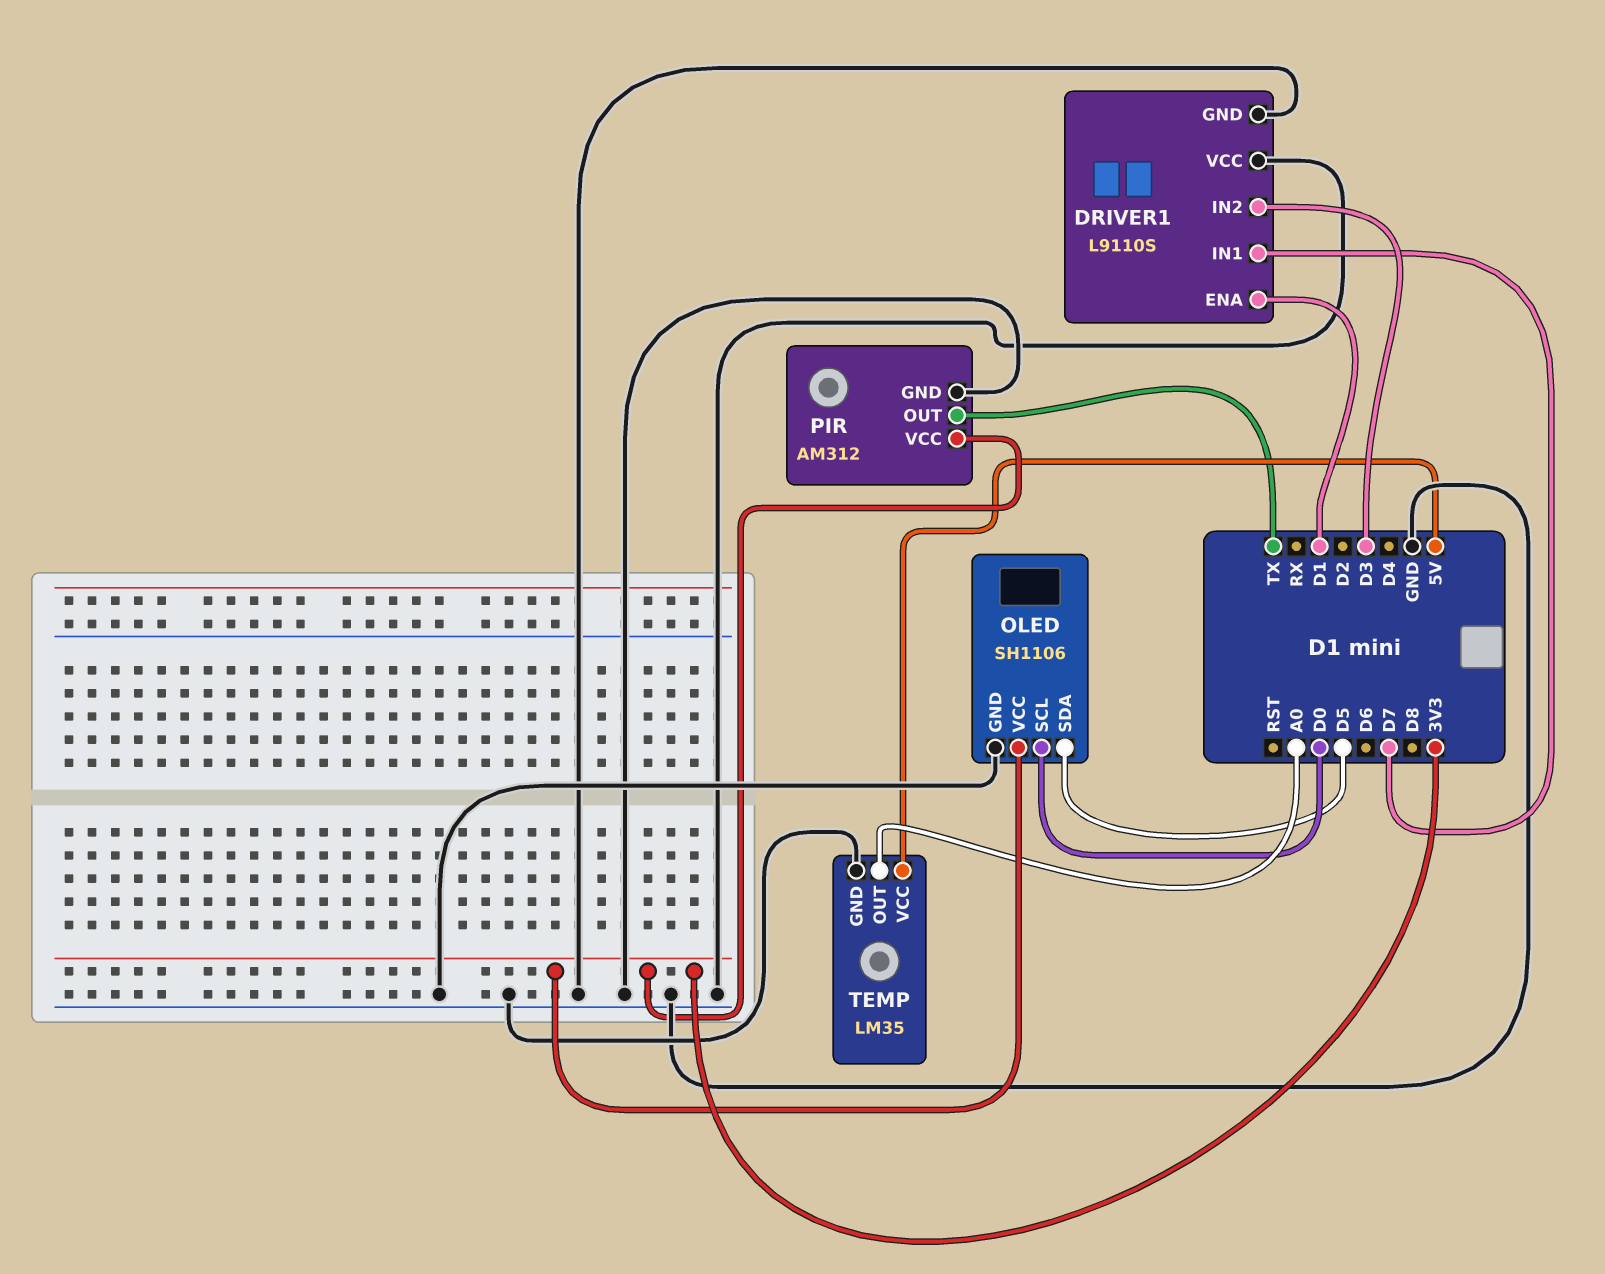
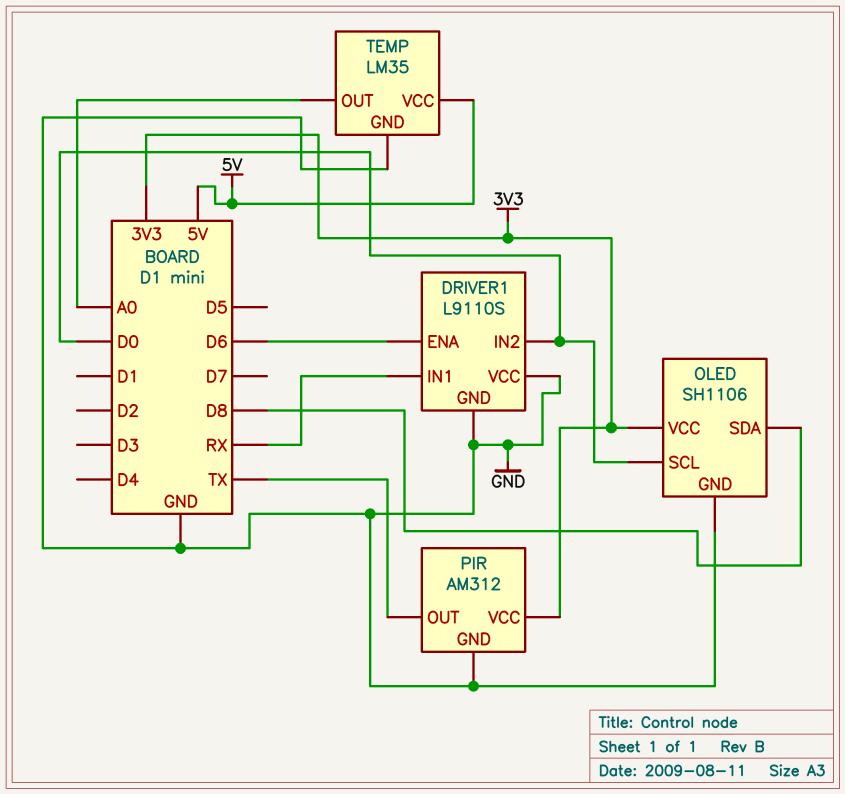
DRIVER1 pin ENA: D1 -> D6
DRIVER1 pin IN1: D7 -> RX
DRIVER1 pin IN2: D3 -> D0
OLED pin SDA: D5 -> D8

